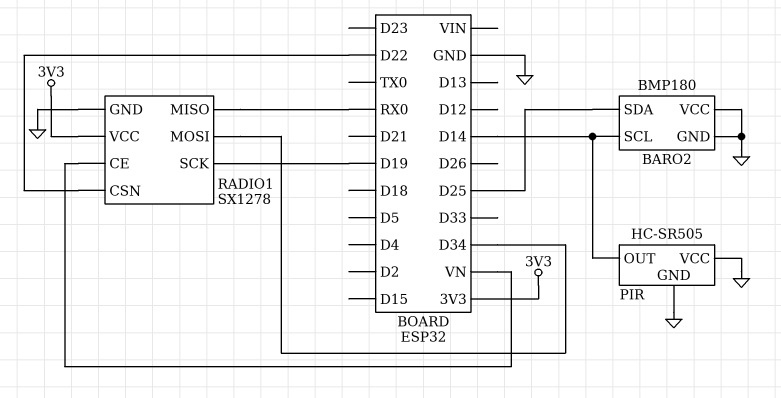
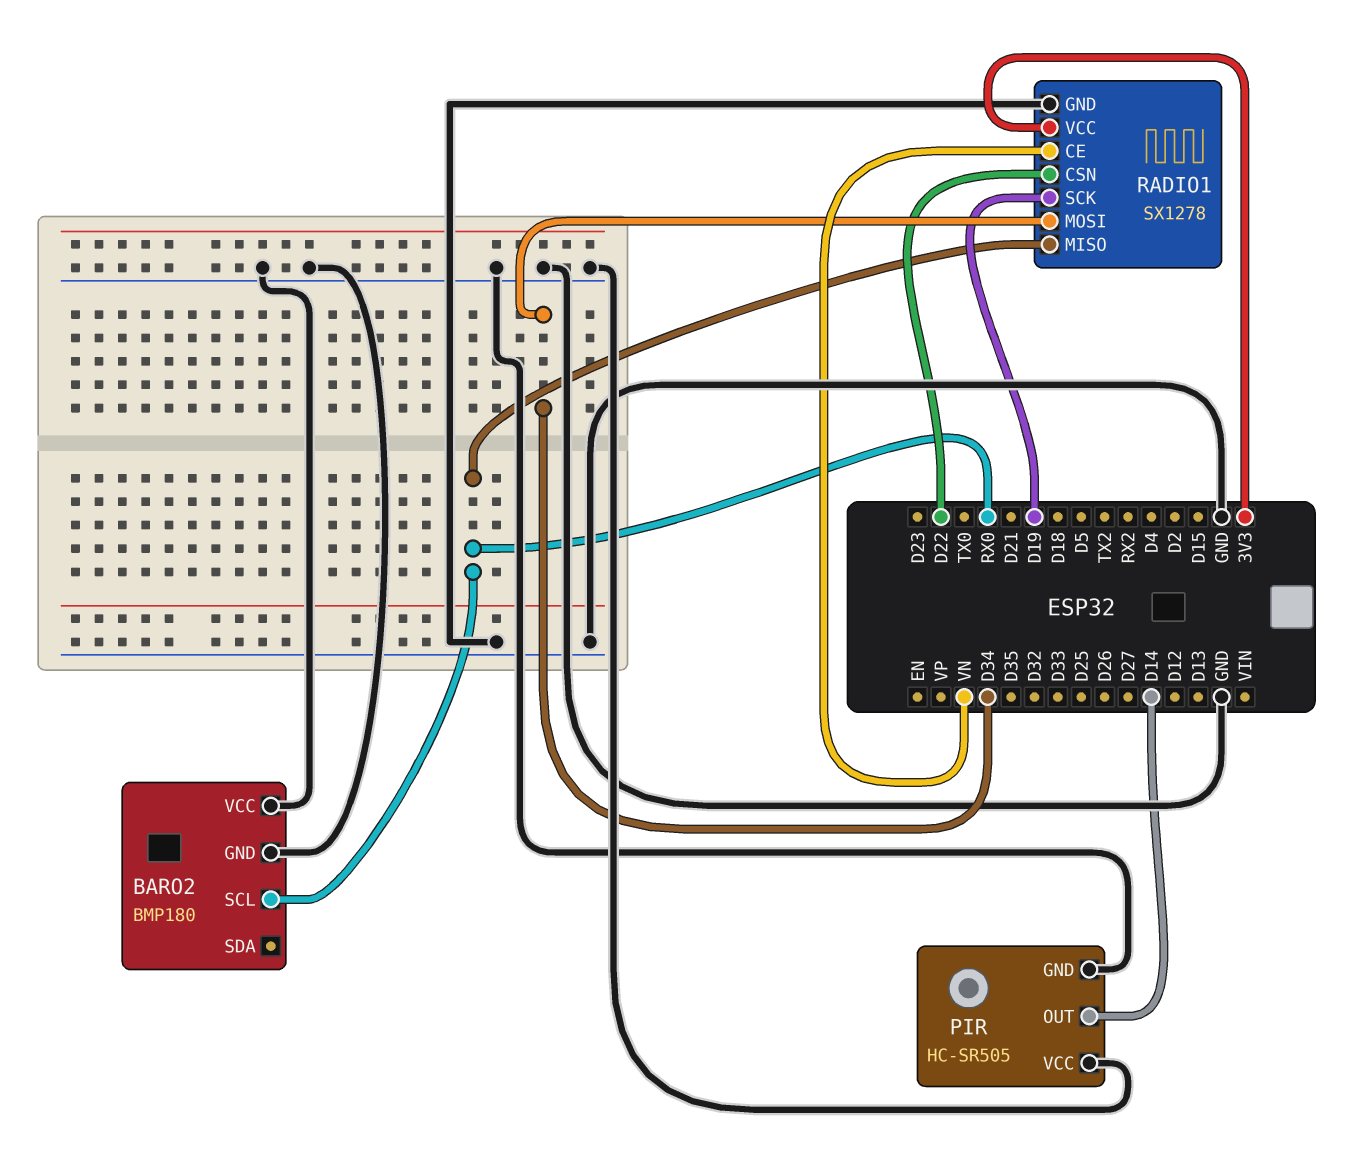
BARO2 pin SCL: D14 -> RX0
BARO2 pin SDA: D25 -> none

